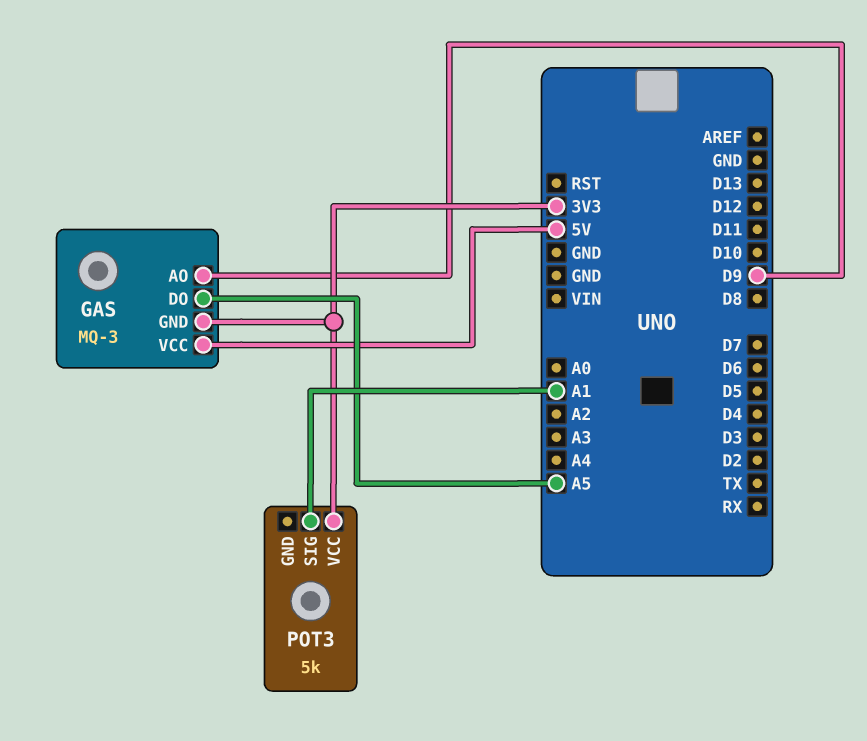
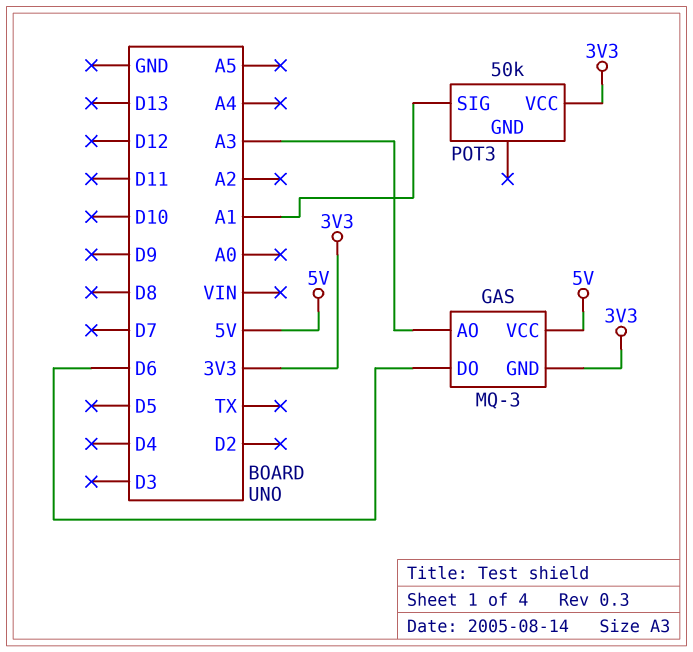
GAS pin AO: D9 -> A3
GAS pin DO: A5 -> D6
POT3: 5k -> 50k

